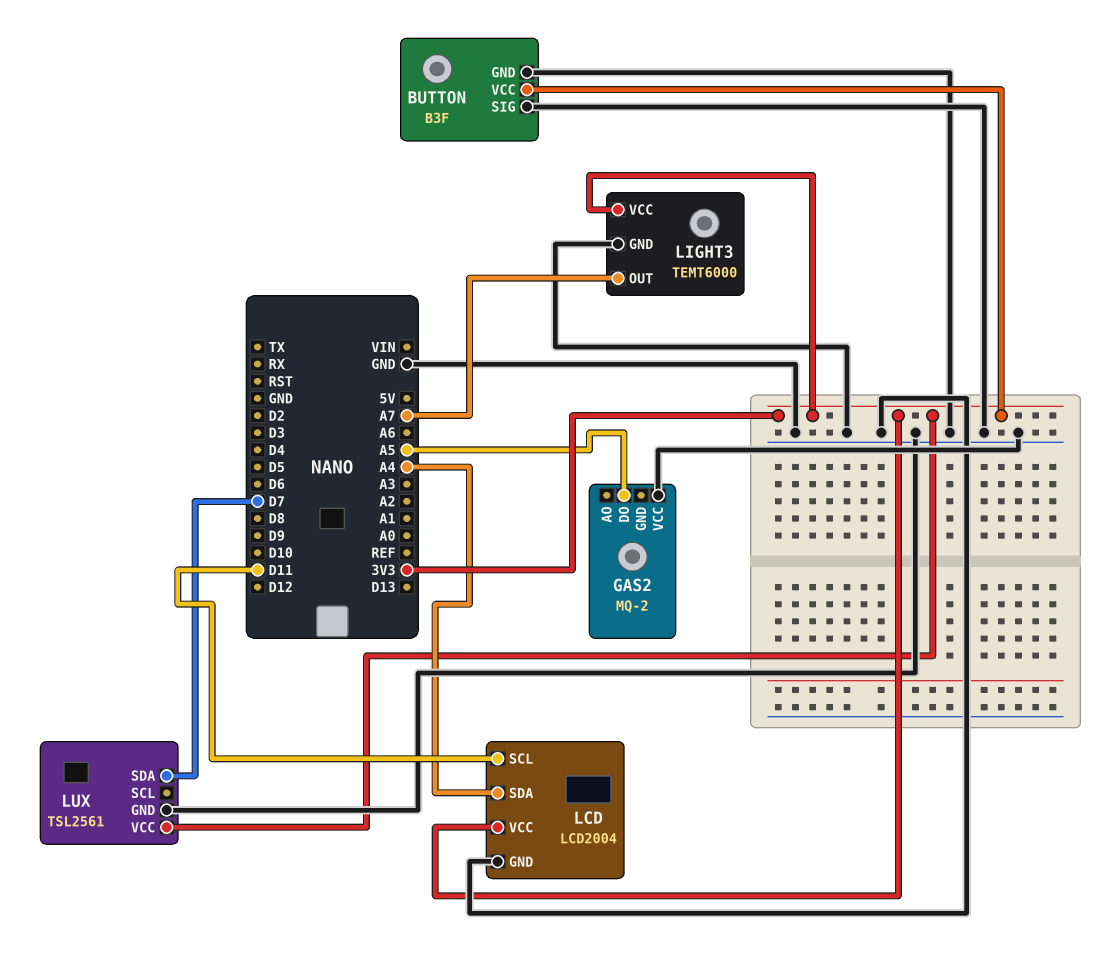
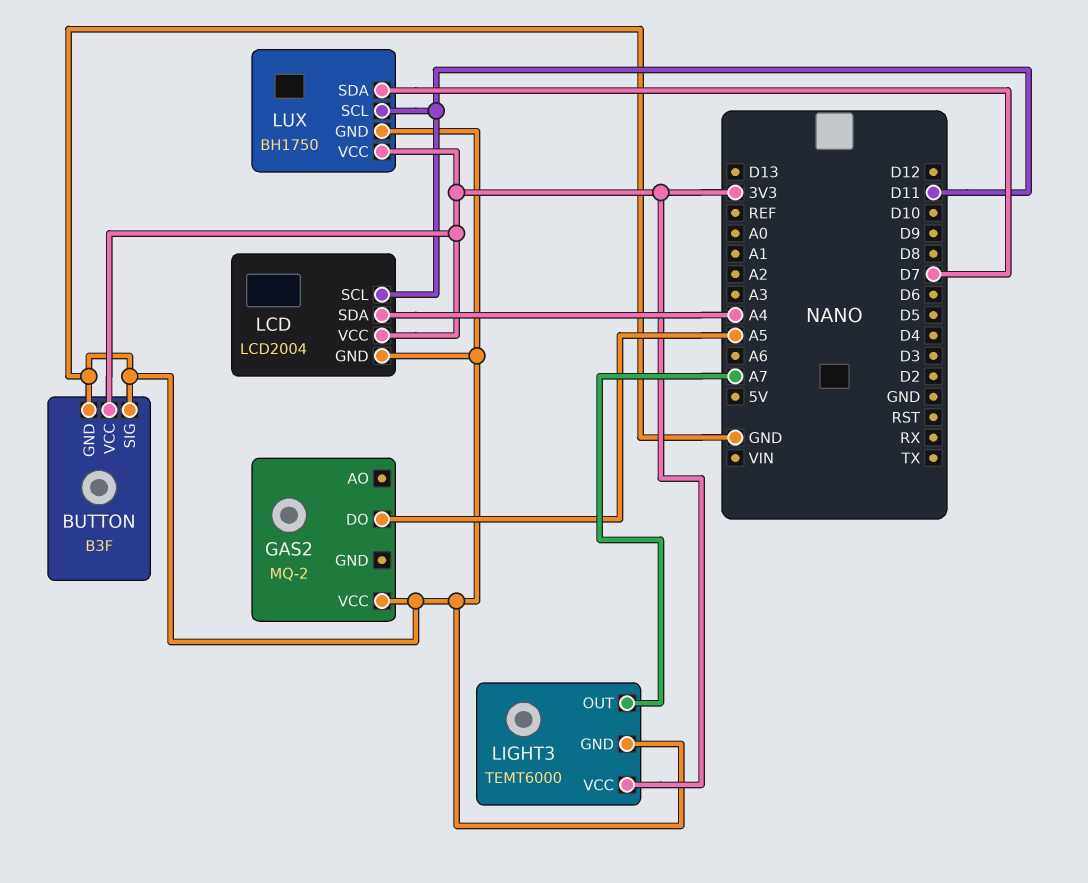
LUX: TSL2561 -> BH1750
LUX pin SCL: none -> D11

